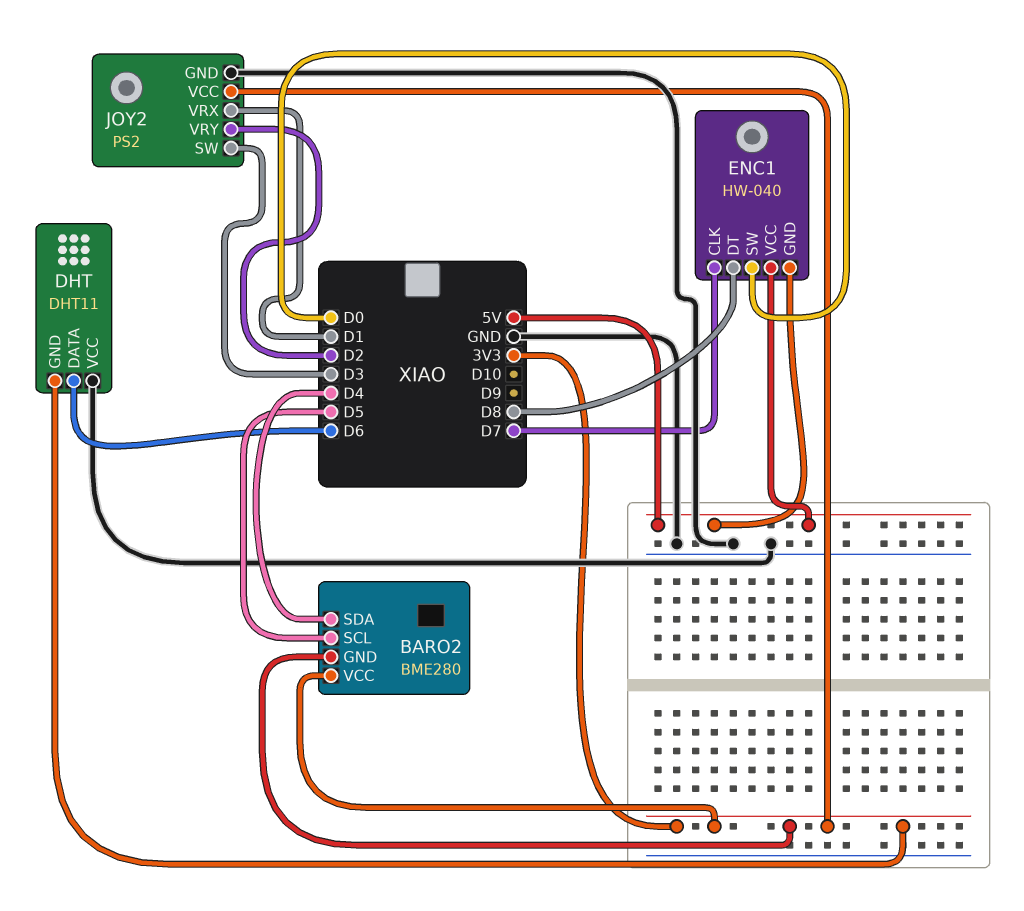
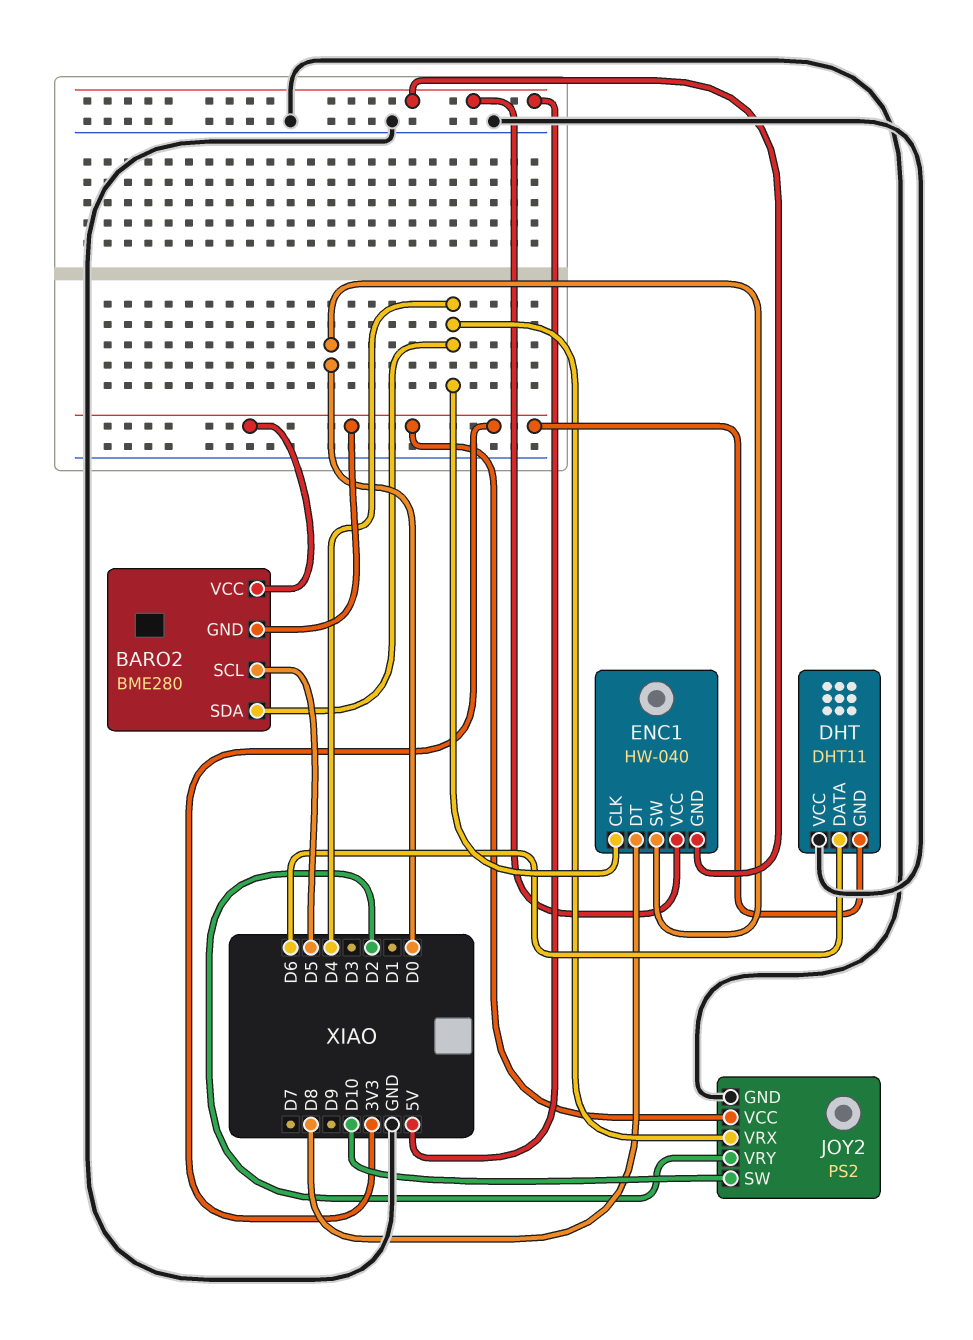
ENC1 pin CLK: D7 -> D4
JOY2 pin SW: D3 -> D10
JOY2 pin VRX: D1 -> D4

